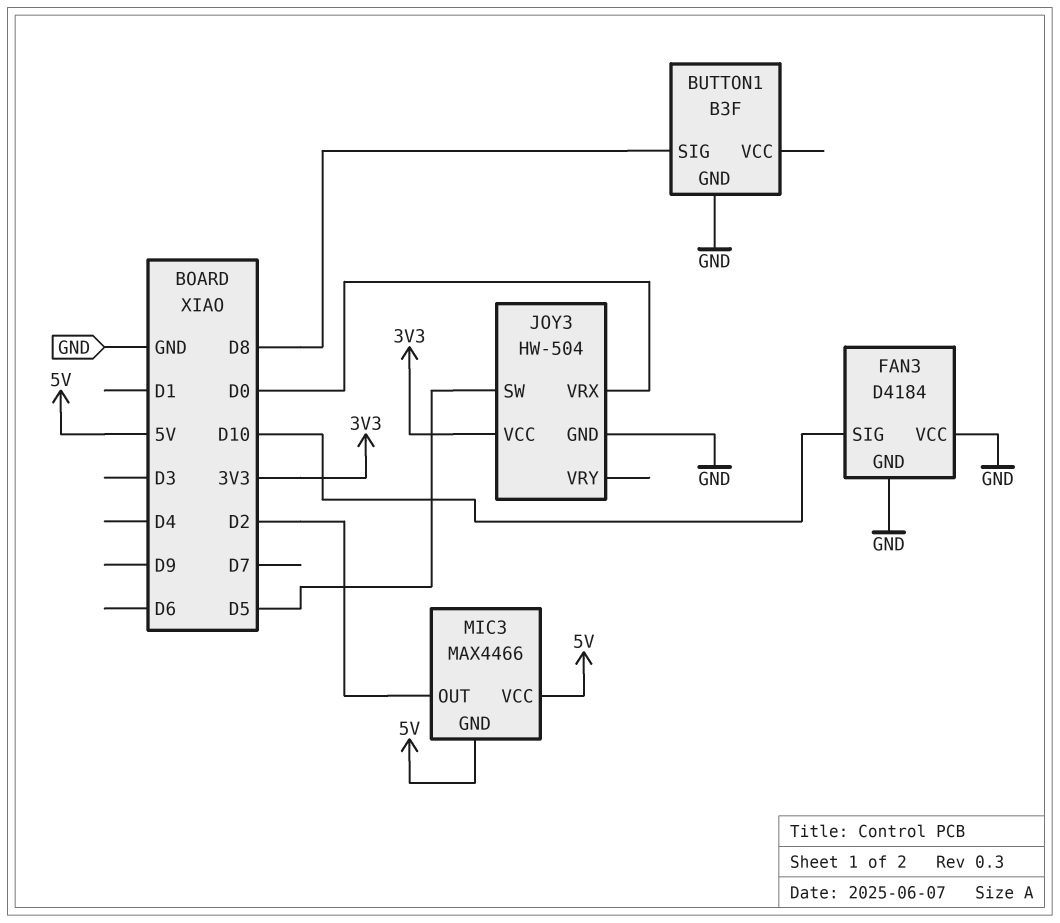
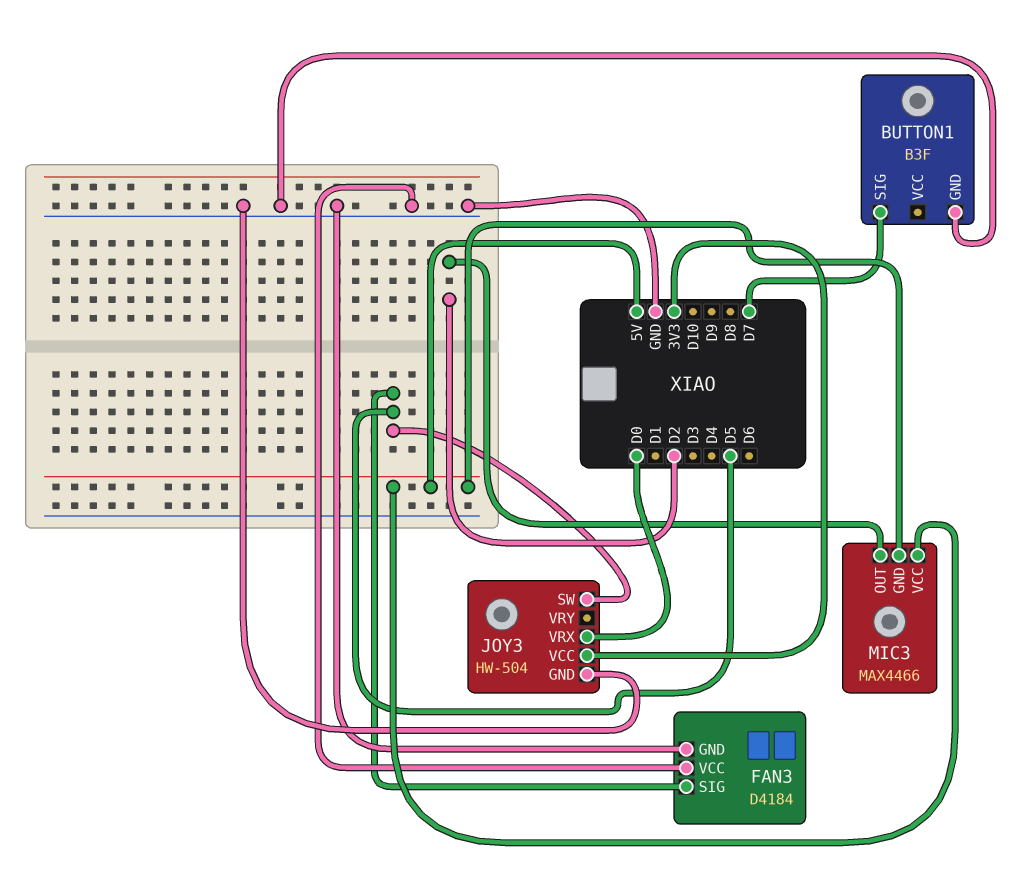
BUTTON1 pin SIG: D8 -> D7
FAN3 pin SIG: D10 -> D5

